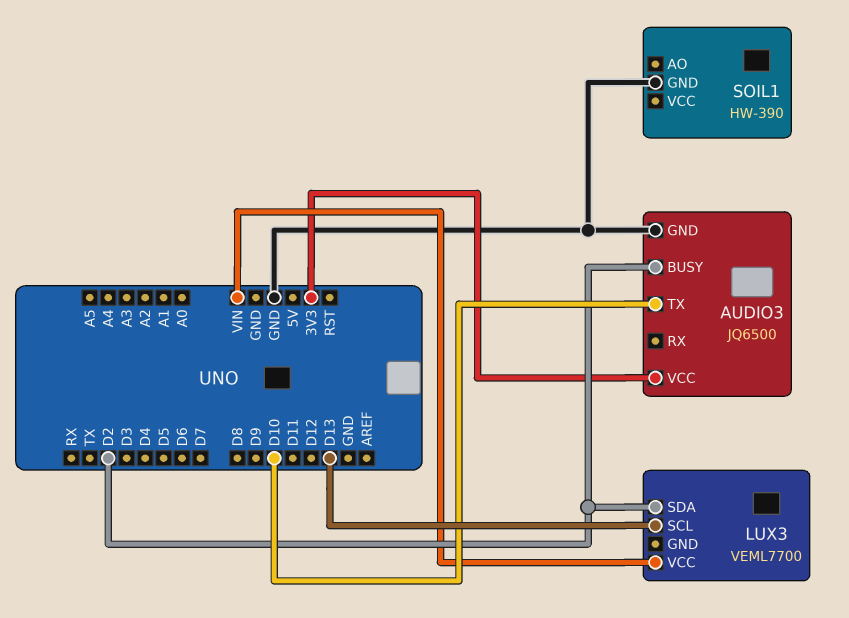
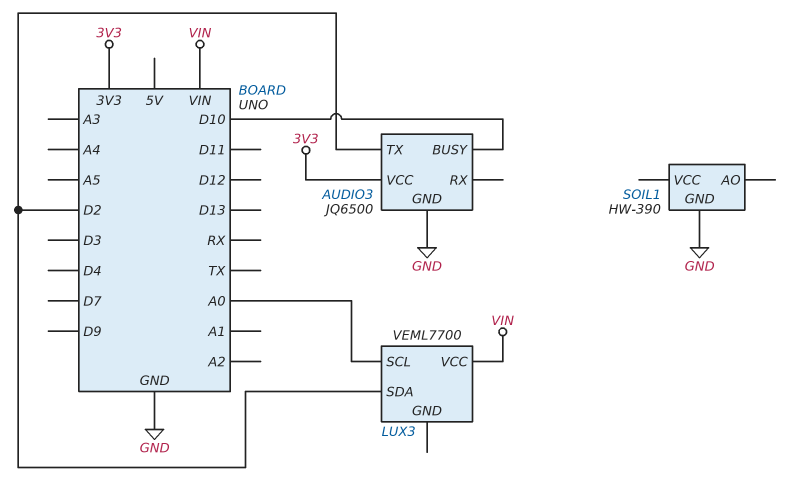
AUDIO3 pin BUSY: D2 -> D10
AUDIO3 pin TX: D10 -> D2
LUX3 pin SCL: D13 -> A0

